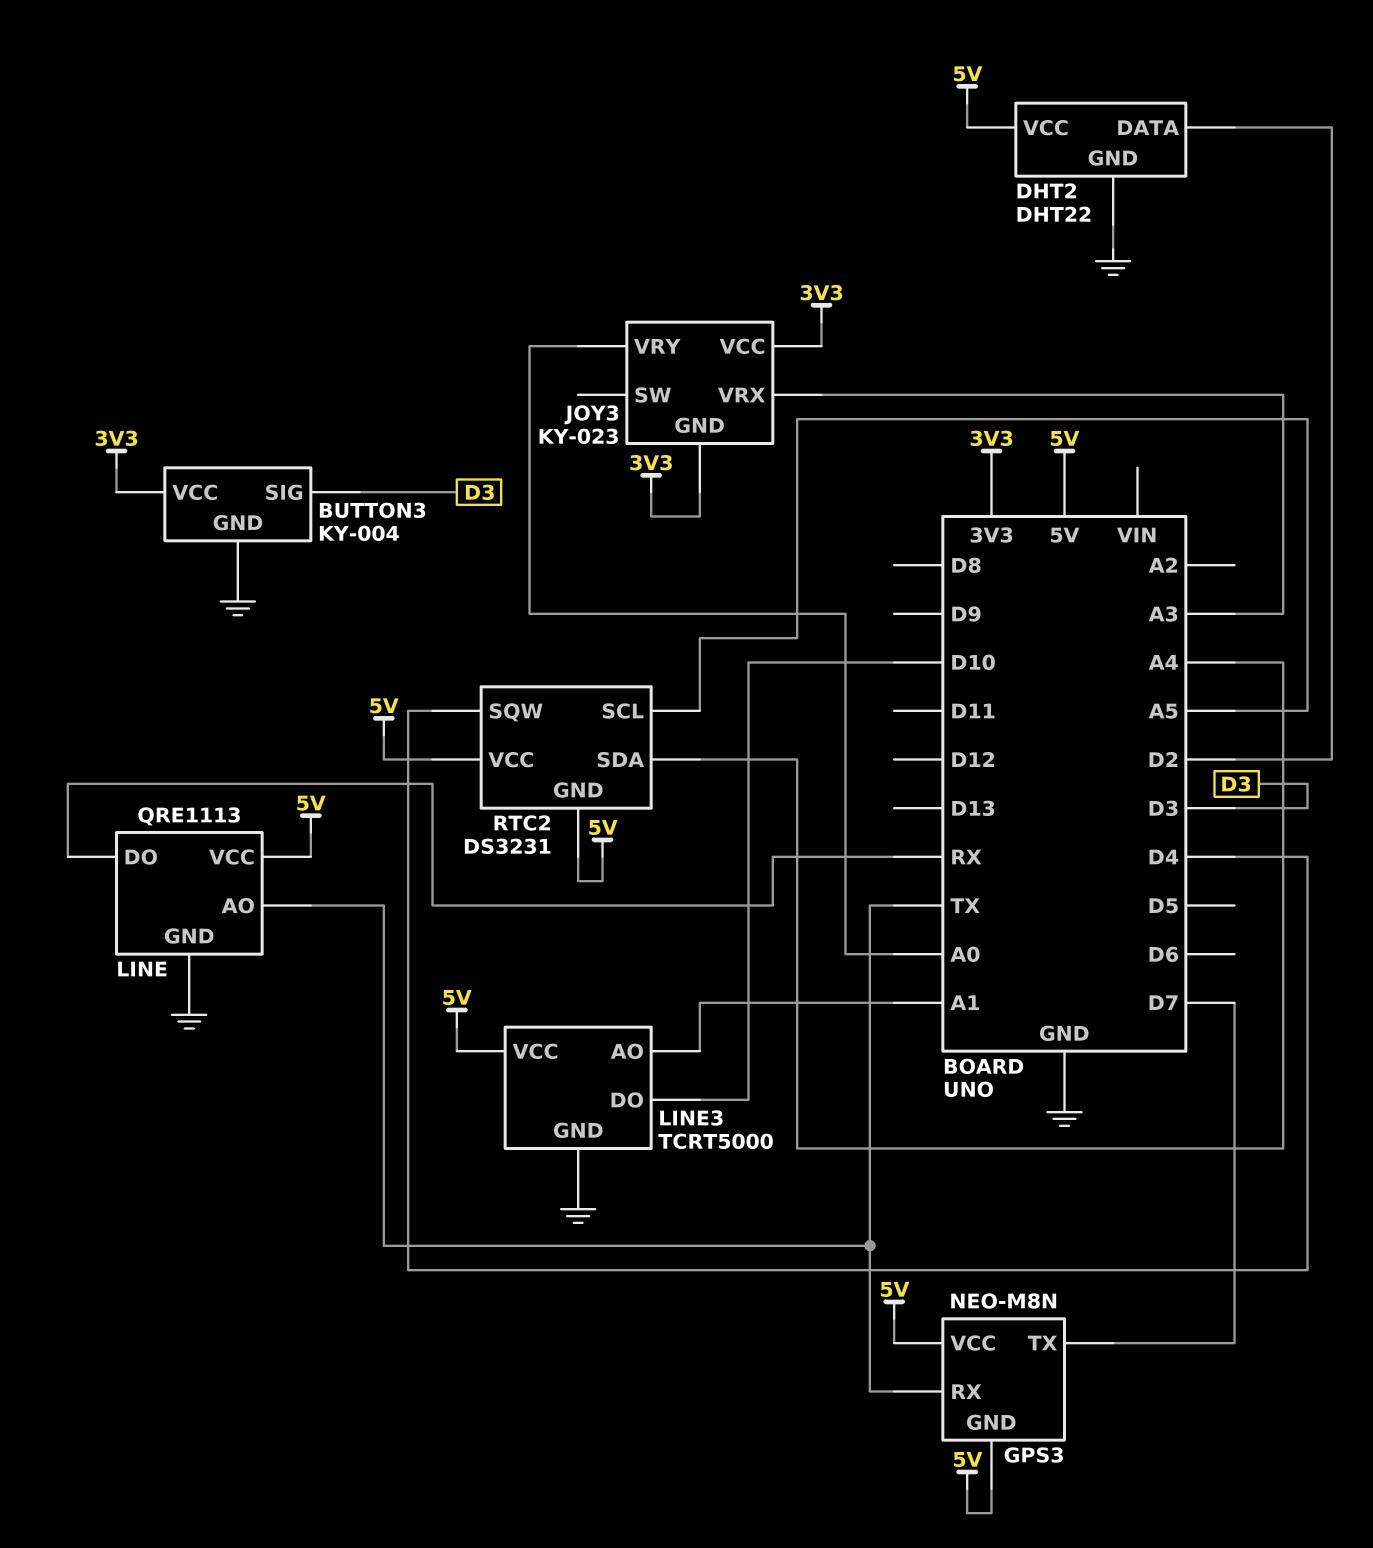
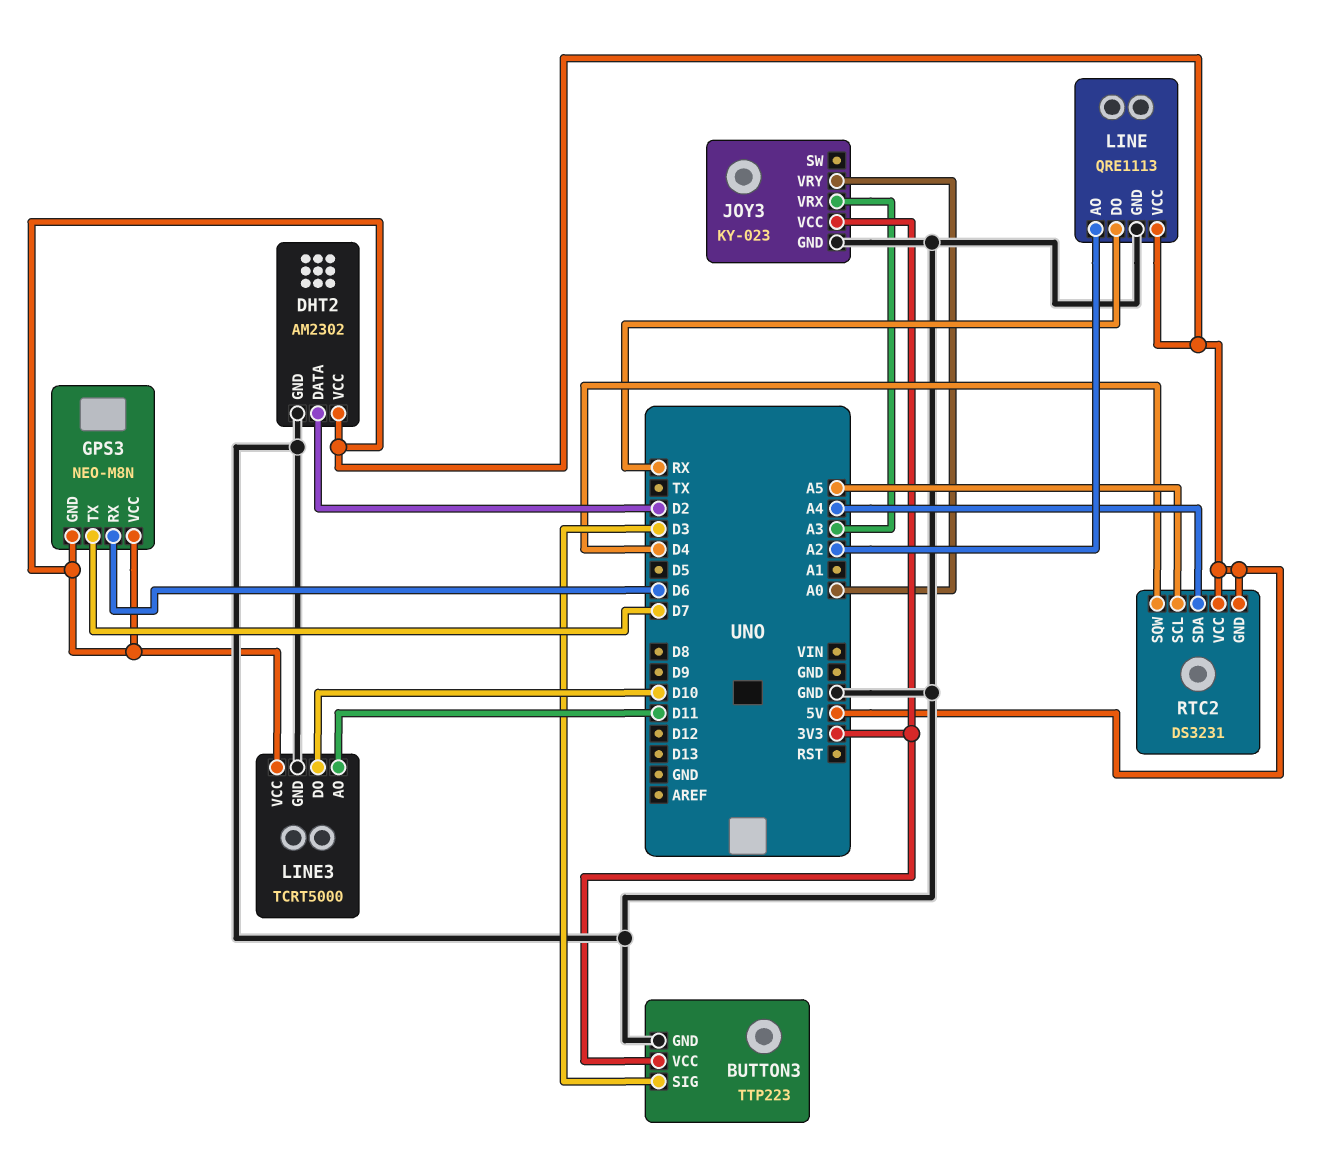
BUTTON3: KY-004 -> TTP223
DHT2: DHT22 -> AM2302
GPS3 pin RX: TX -> D6
JOY3 pin GND: 3V3 -> GND
LINE pin AO: TX -> A2
LINE3 pin AO: A1 -> D11

